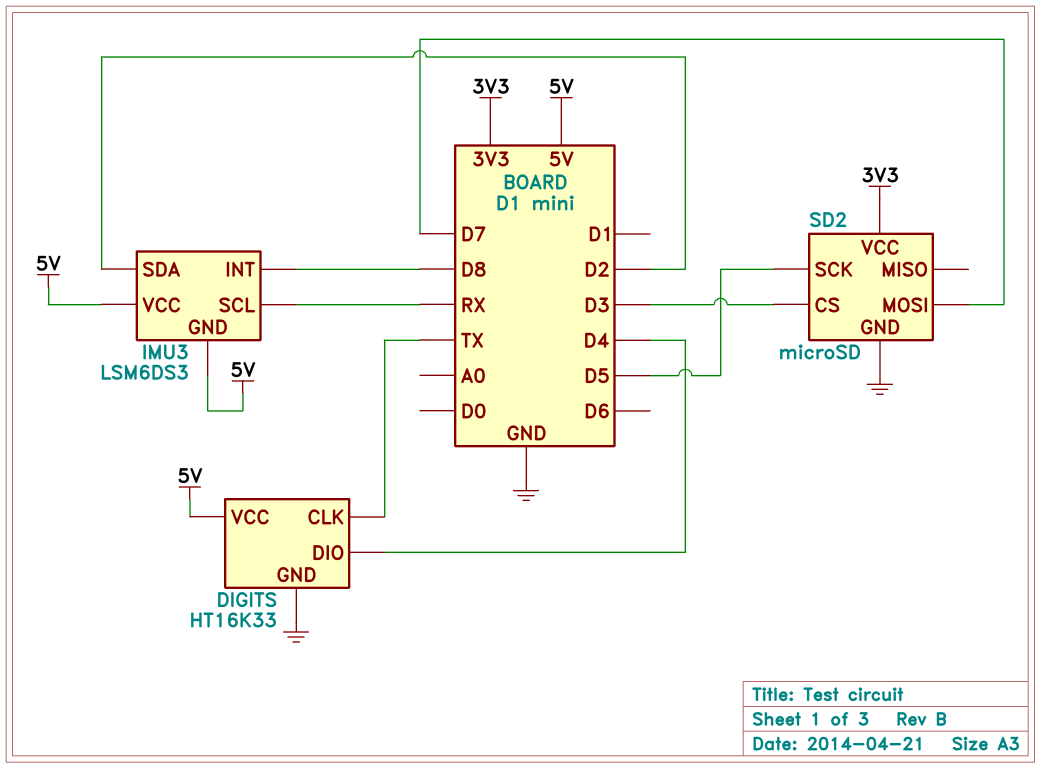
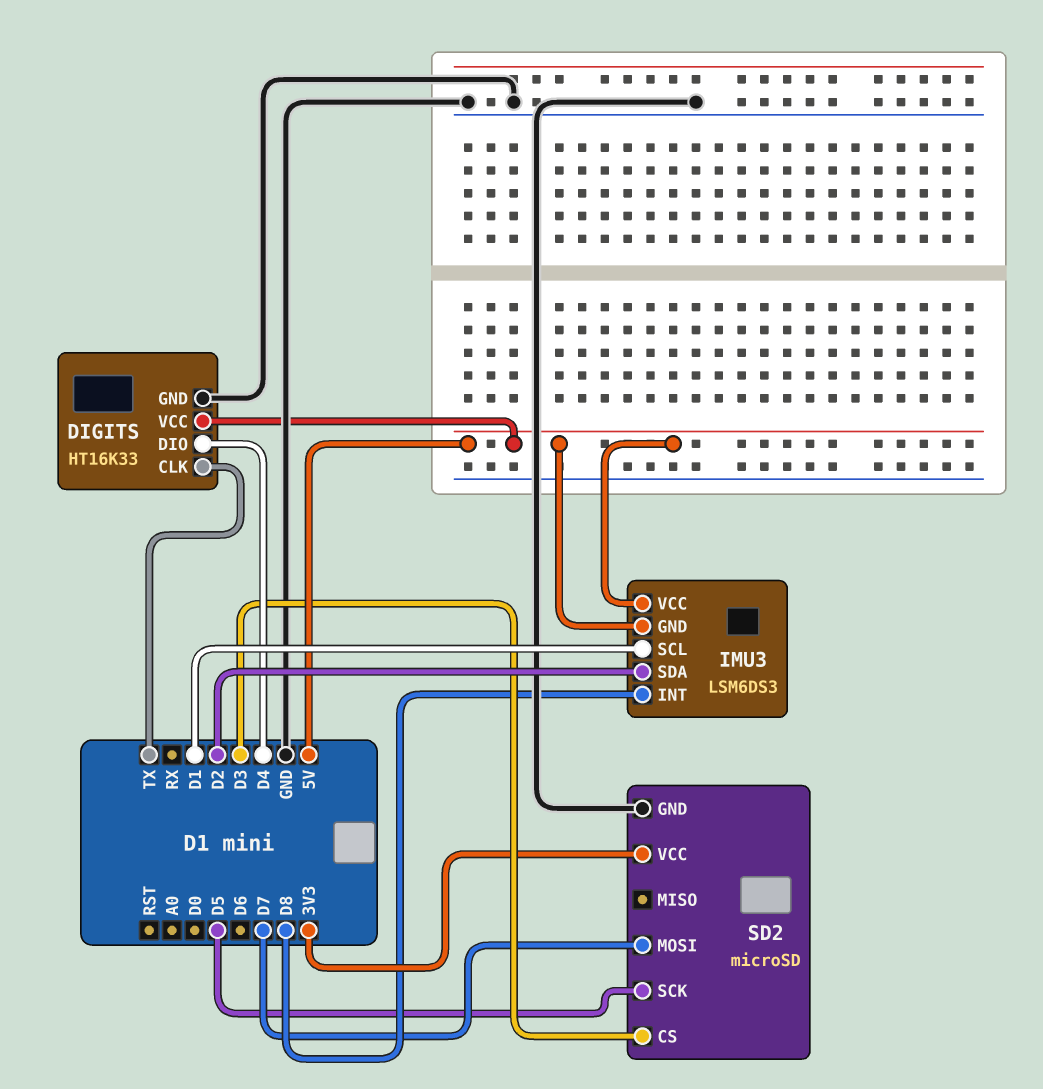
IMU3 pin SCL: RX -> D1

